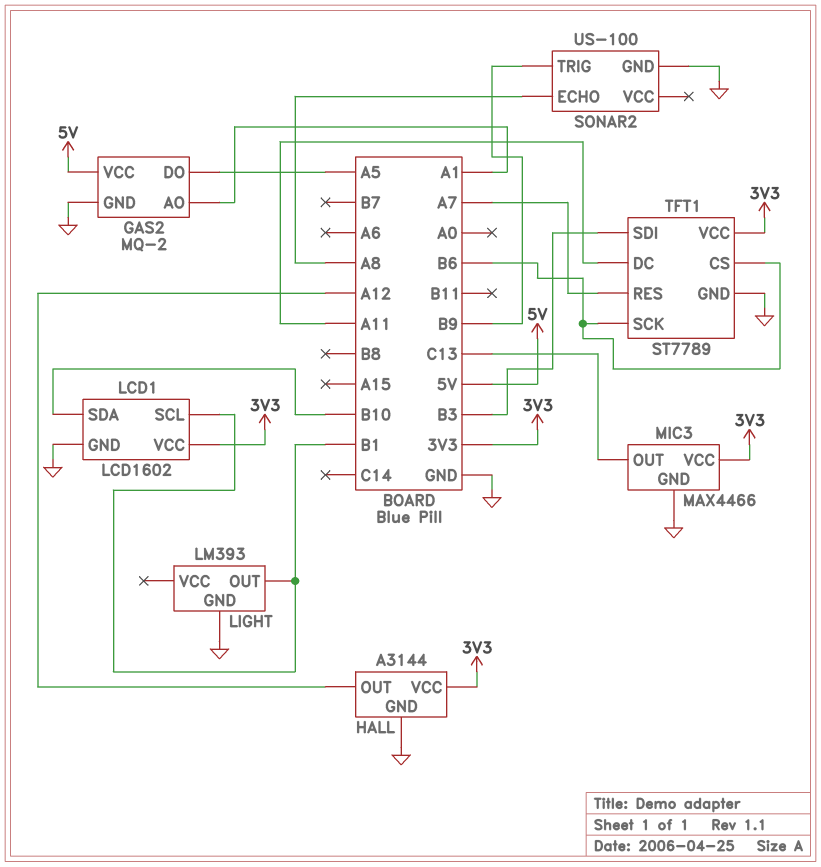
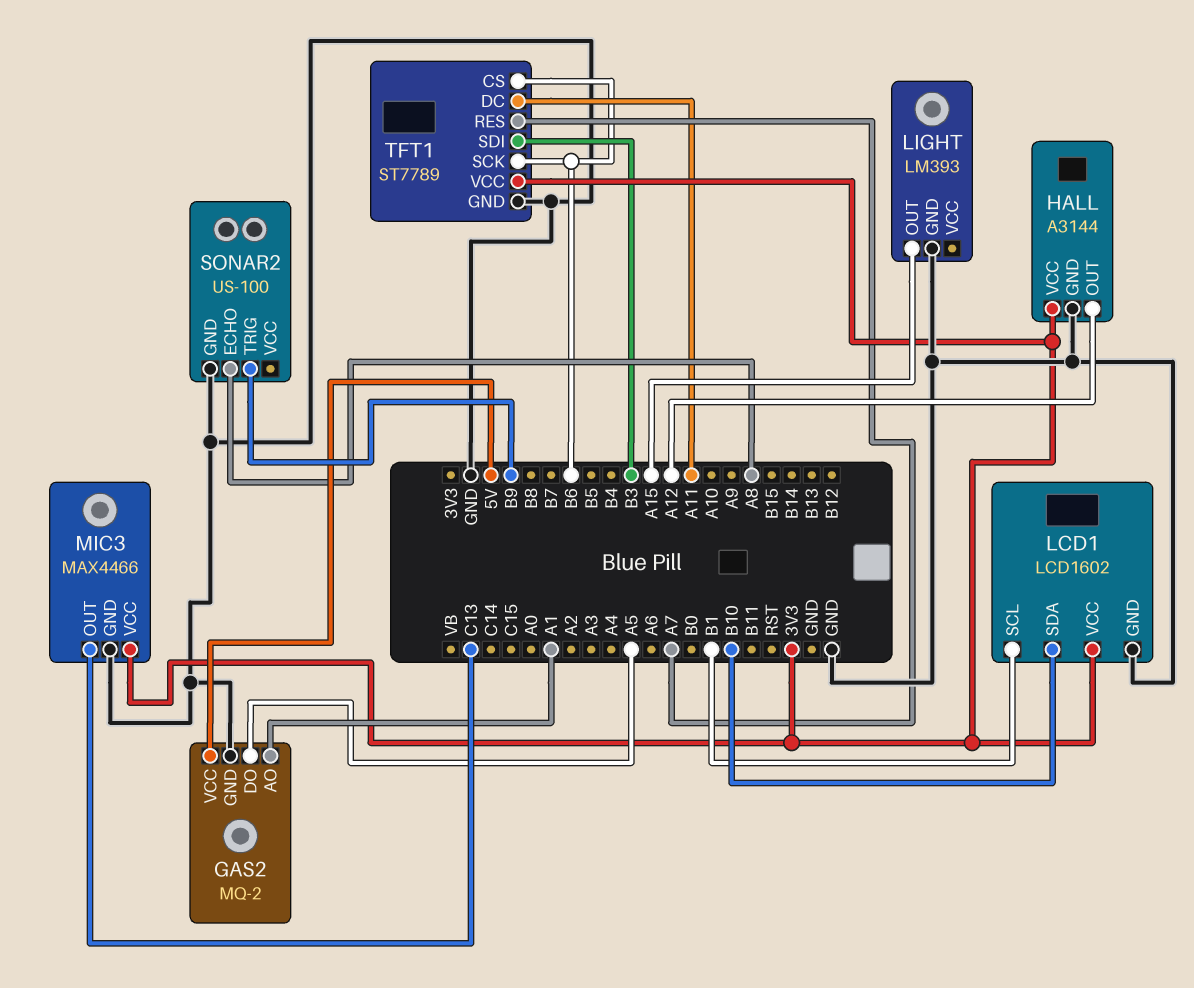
LIGHT pin OUT: B1 -> A15

